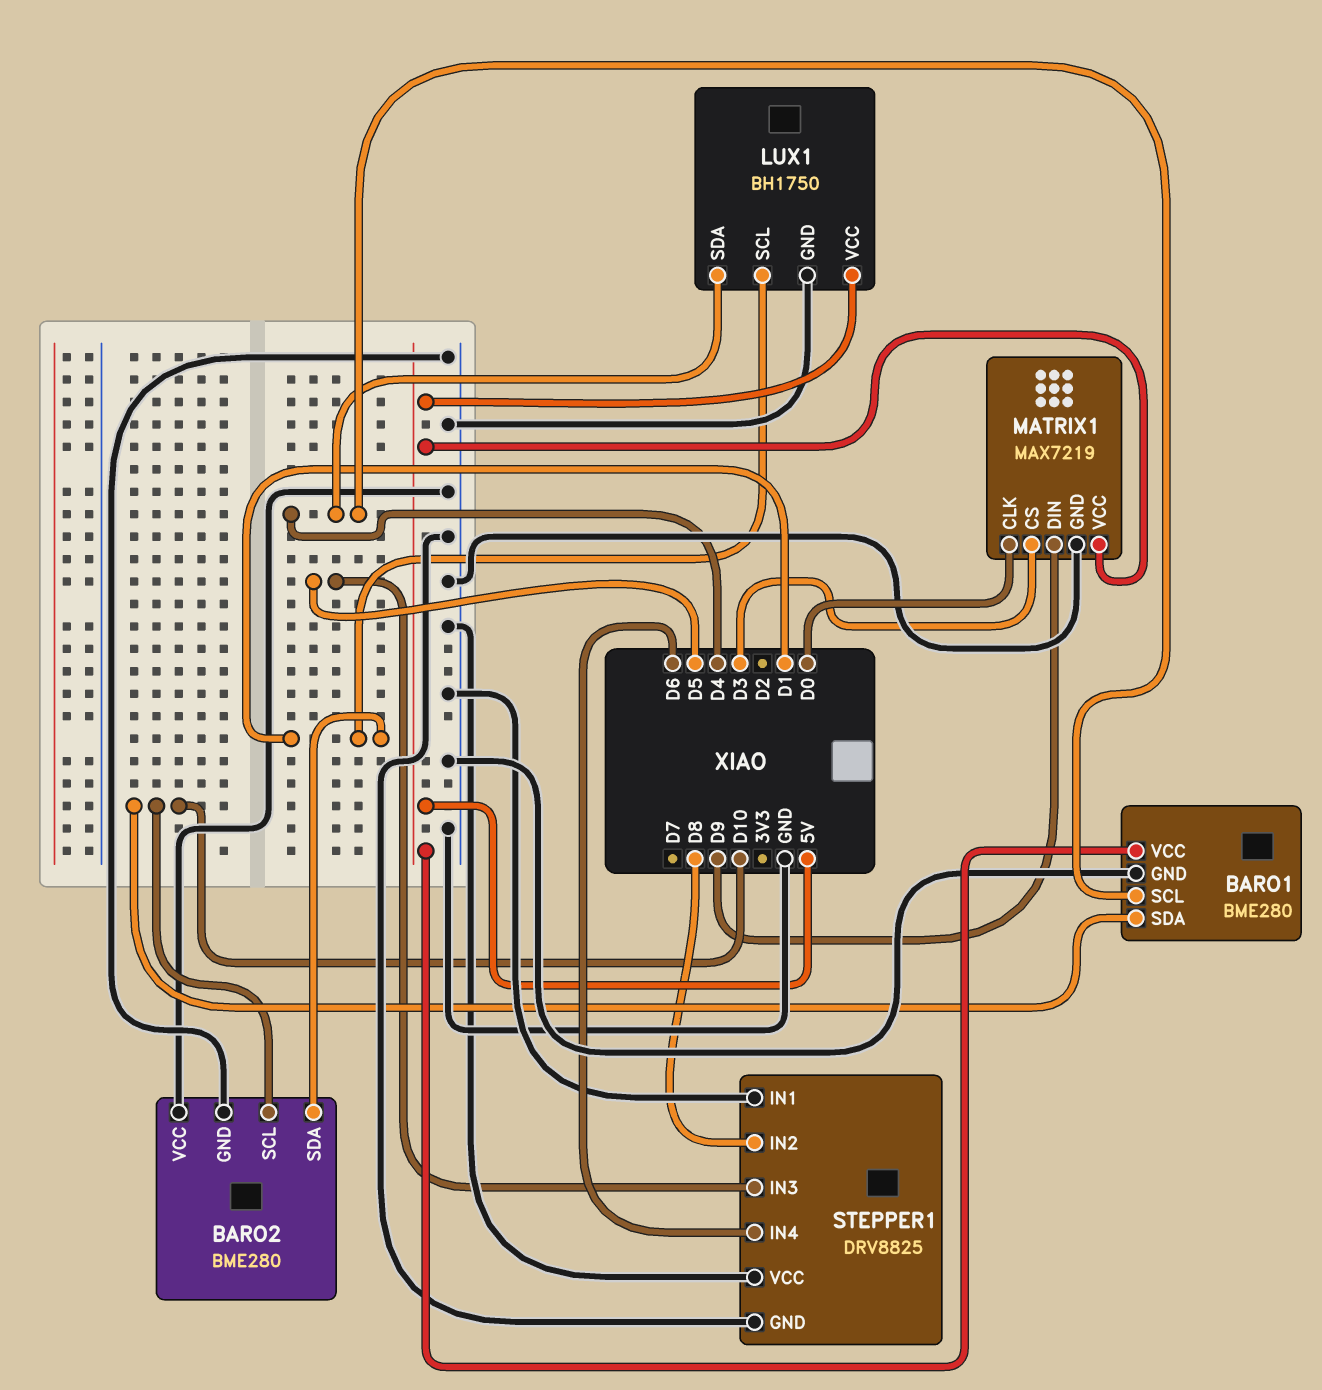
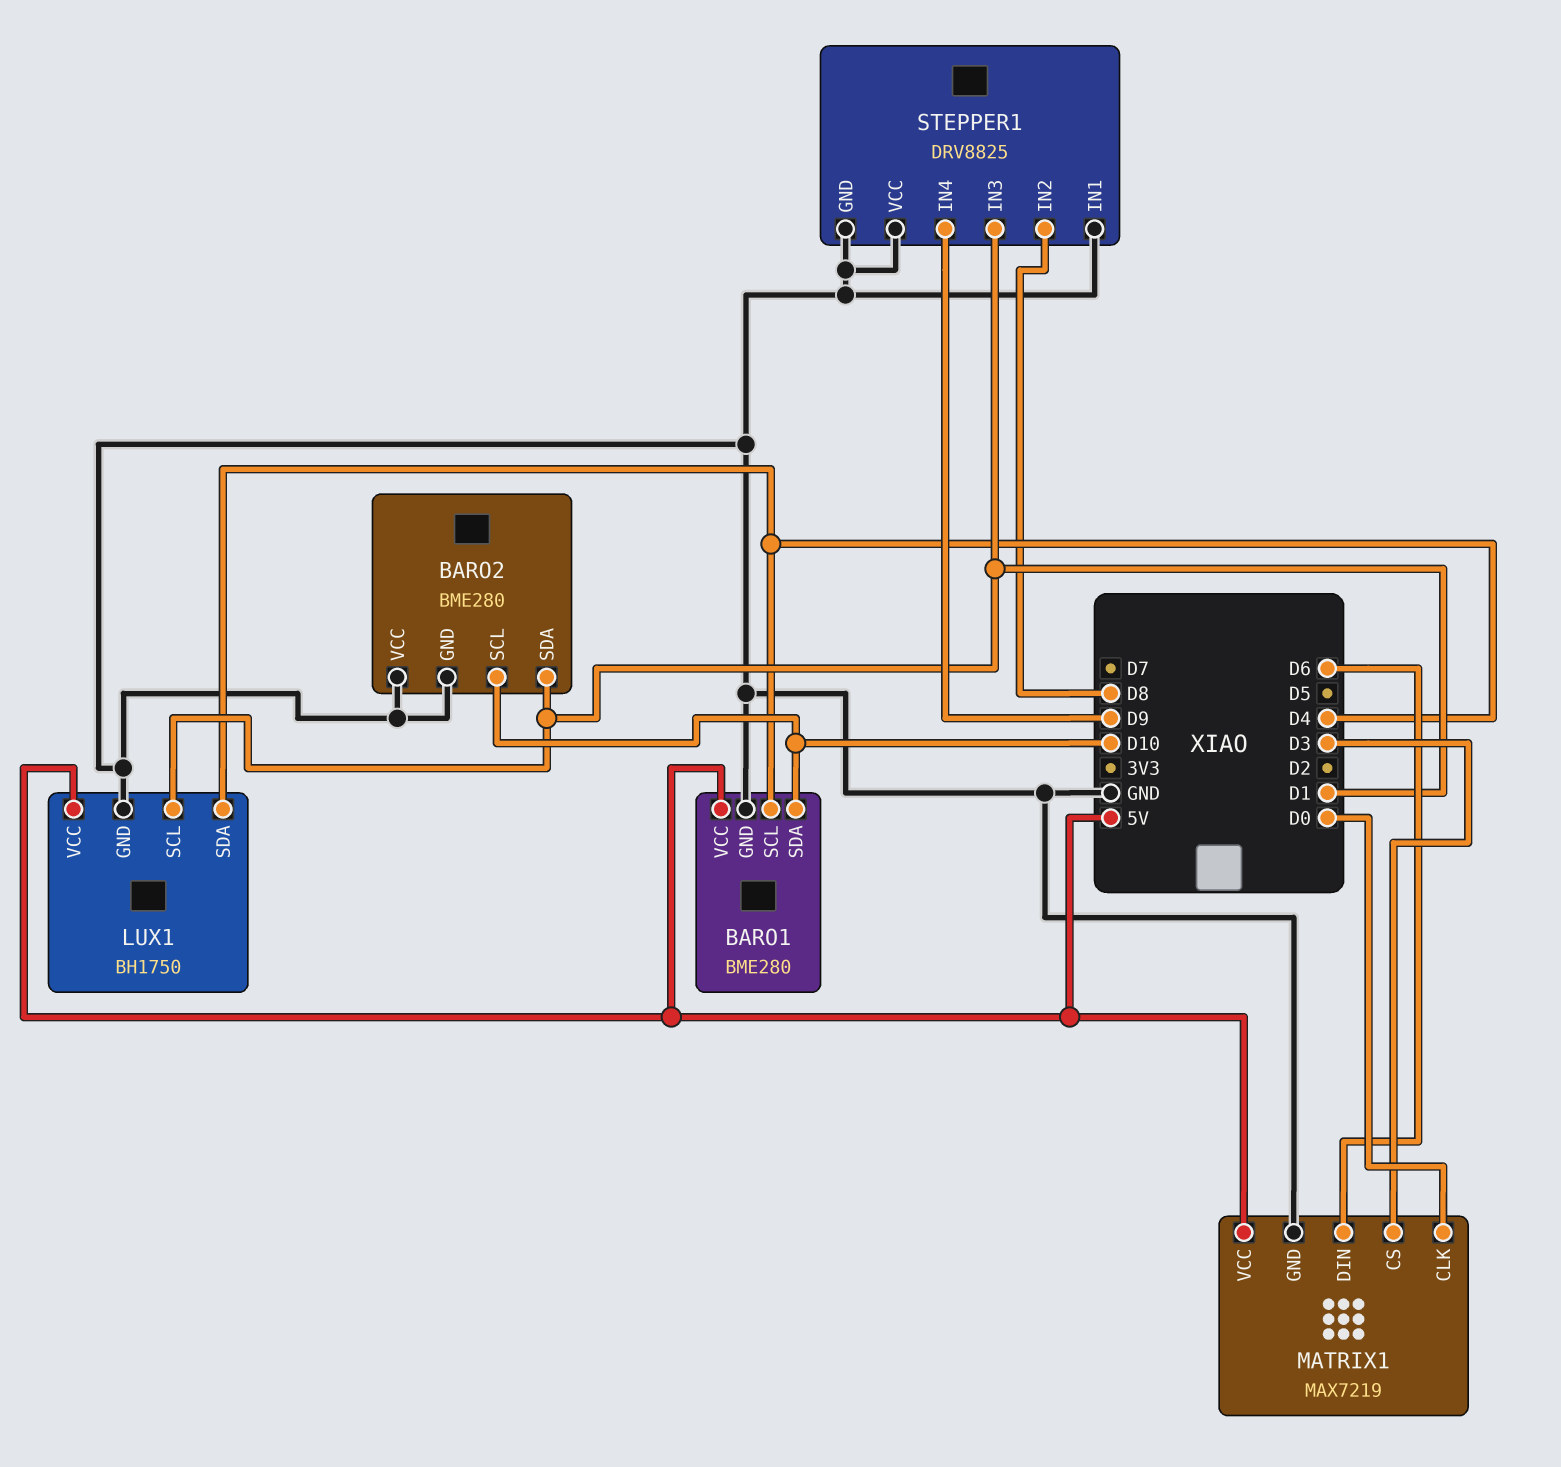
MATRIX1 pin DIN: D9 -> D6
STEPPER1 pin IN3: D5 -> D1
STEPPER1 pin IN4: D6 -> D9

